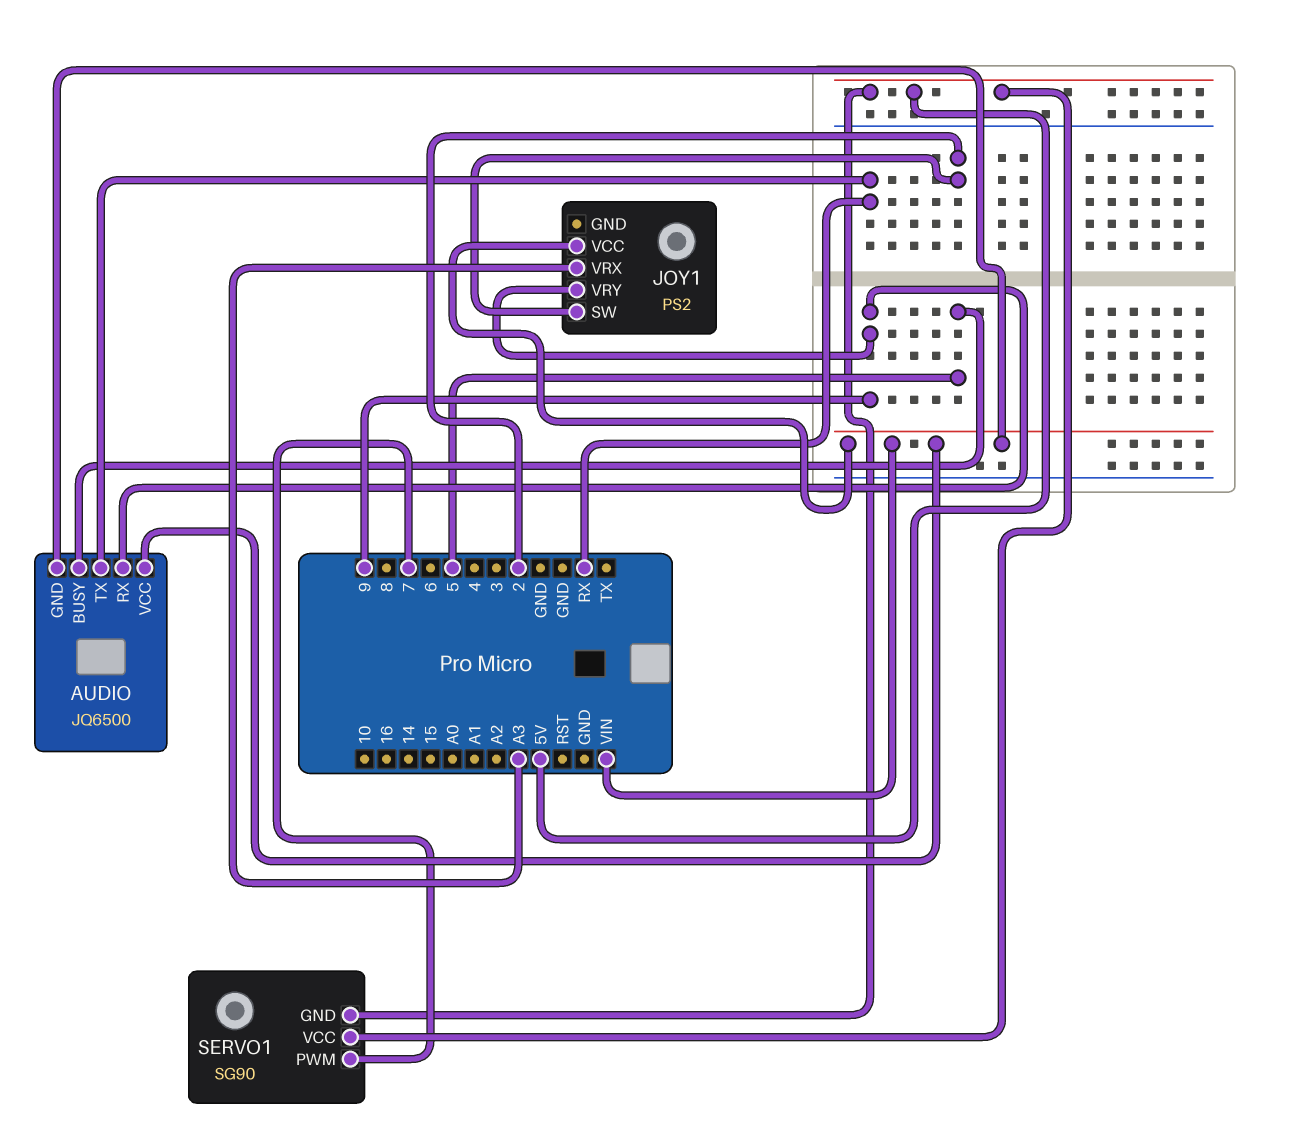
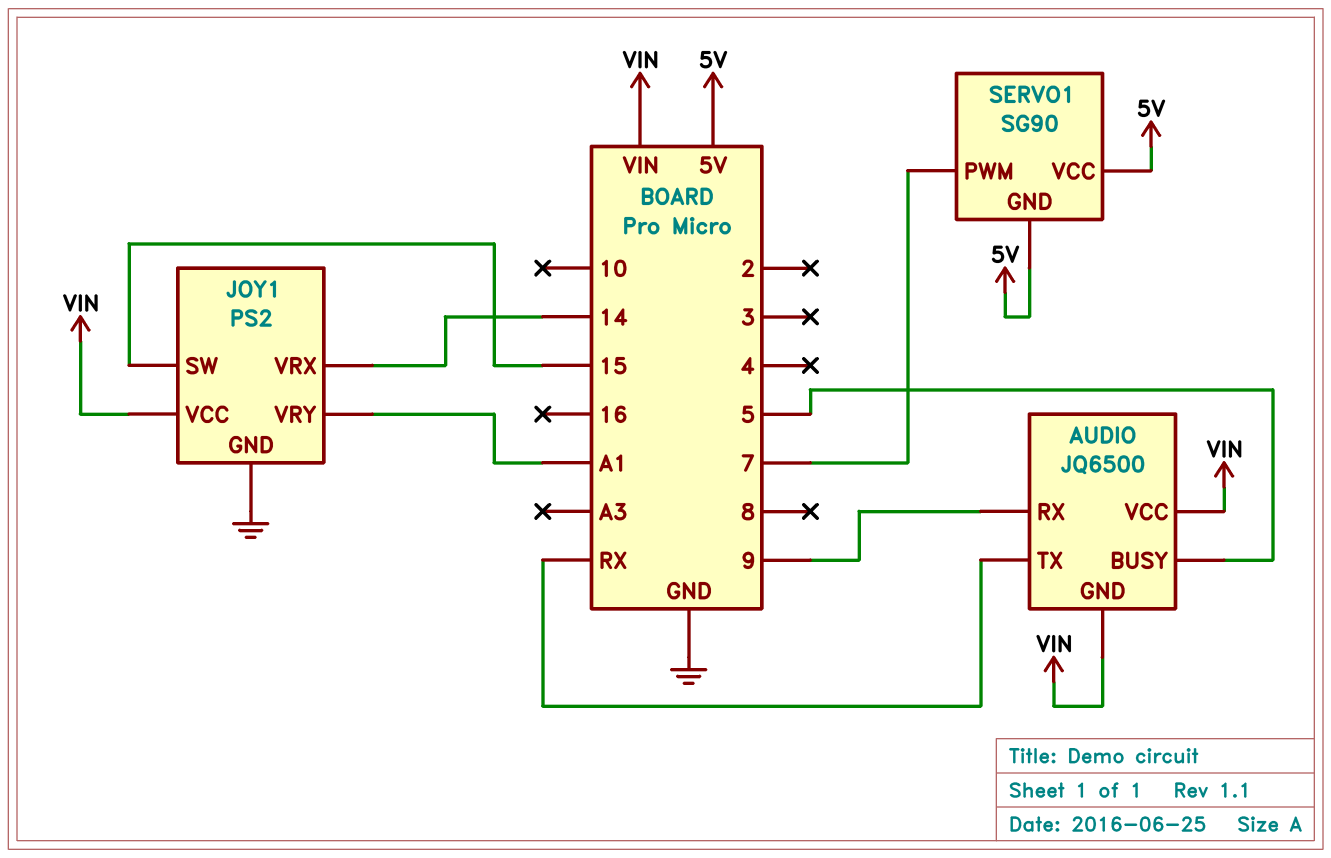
JOY1 pin GND: none -> GND
JOY1 pin SW: 2 -> 15
JOY1 pin VRX: A3 -> 14
JOY1 pin VRY: 9 -> A1

